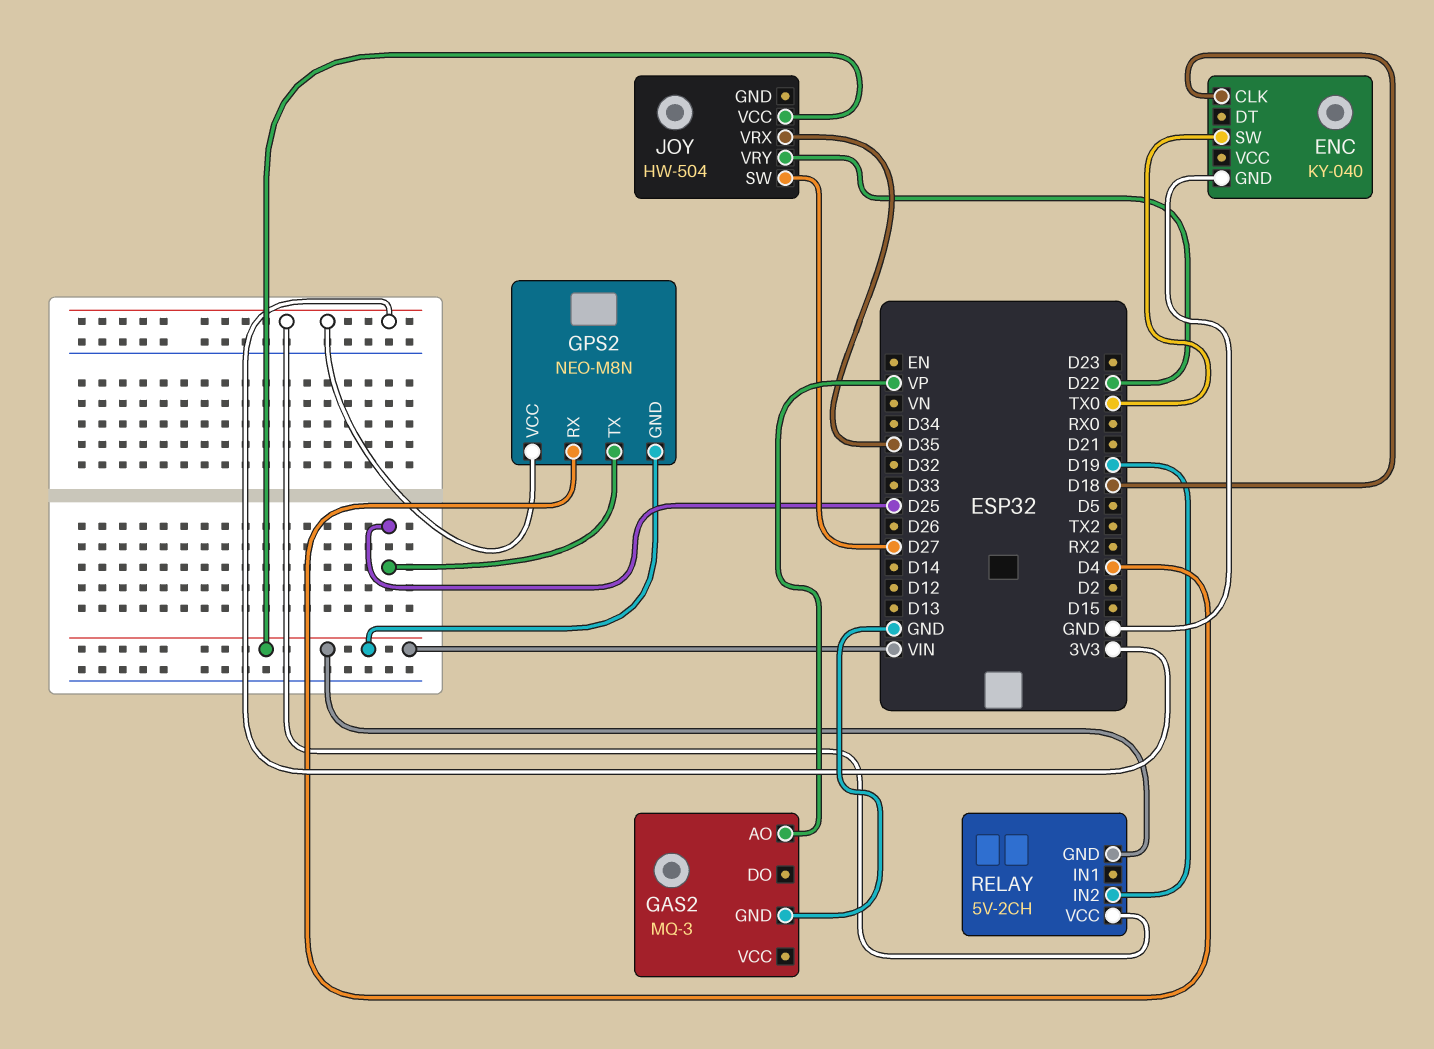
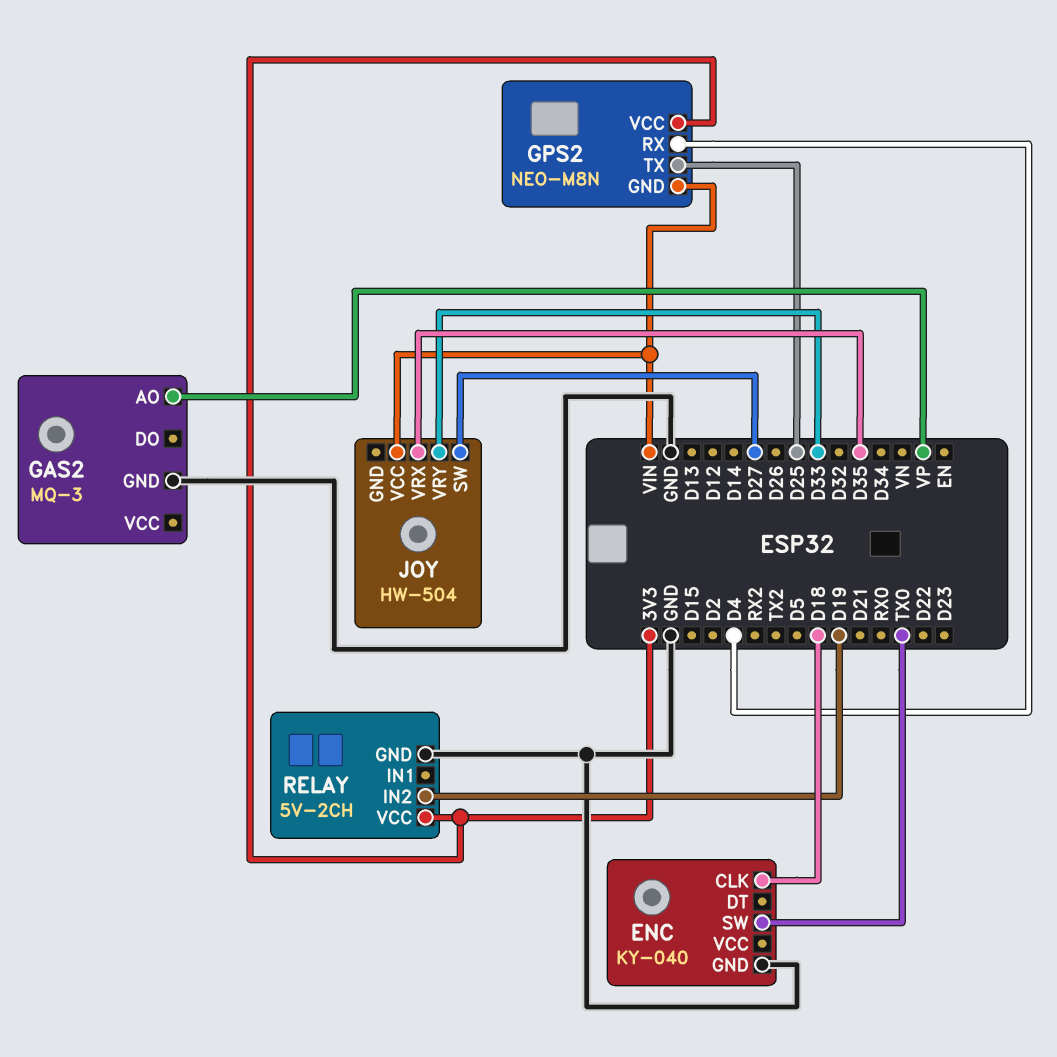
JOY pin VRY: D22 -> D33
RELAY pin GND: VIN -> GND

